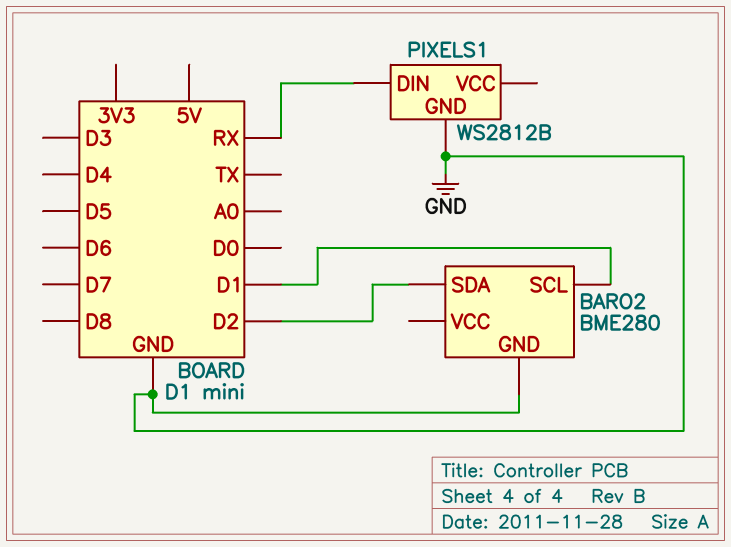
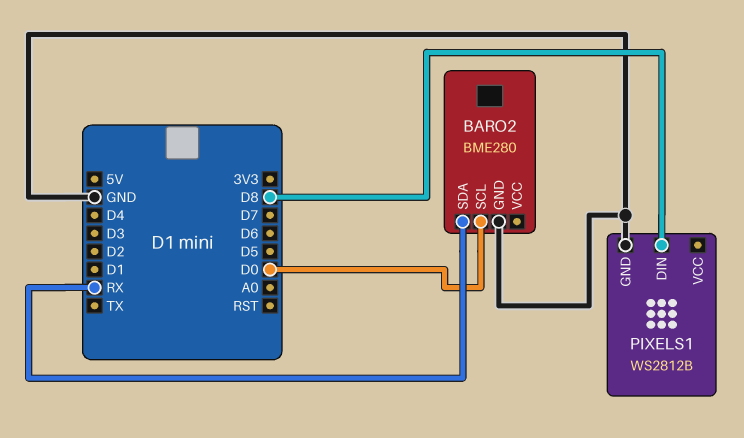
BARO2 pin SCL: D1 -> D0
BARO2 pin SDA: D2 -> RX
PIXELS1 pin DIN: RX -> D8

